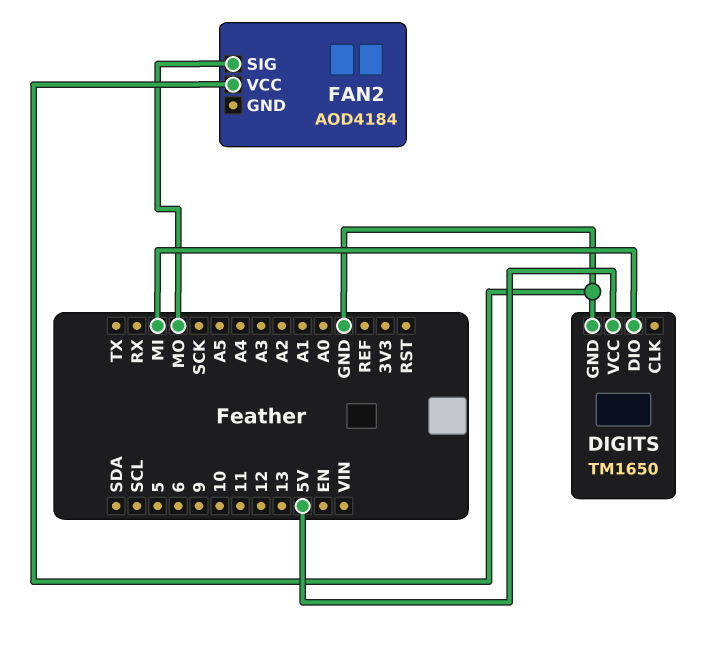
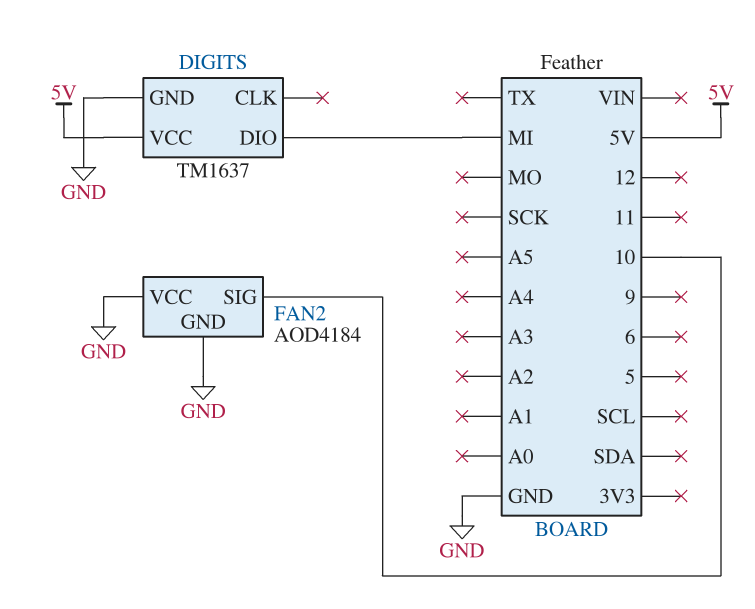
DIGITS: TM1650 -> TM1637
FAN2 pin GND: none -> GND
FAN2 pin SIG: MO -> 10

